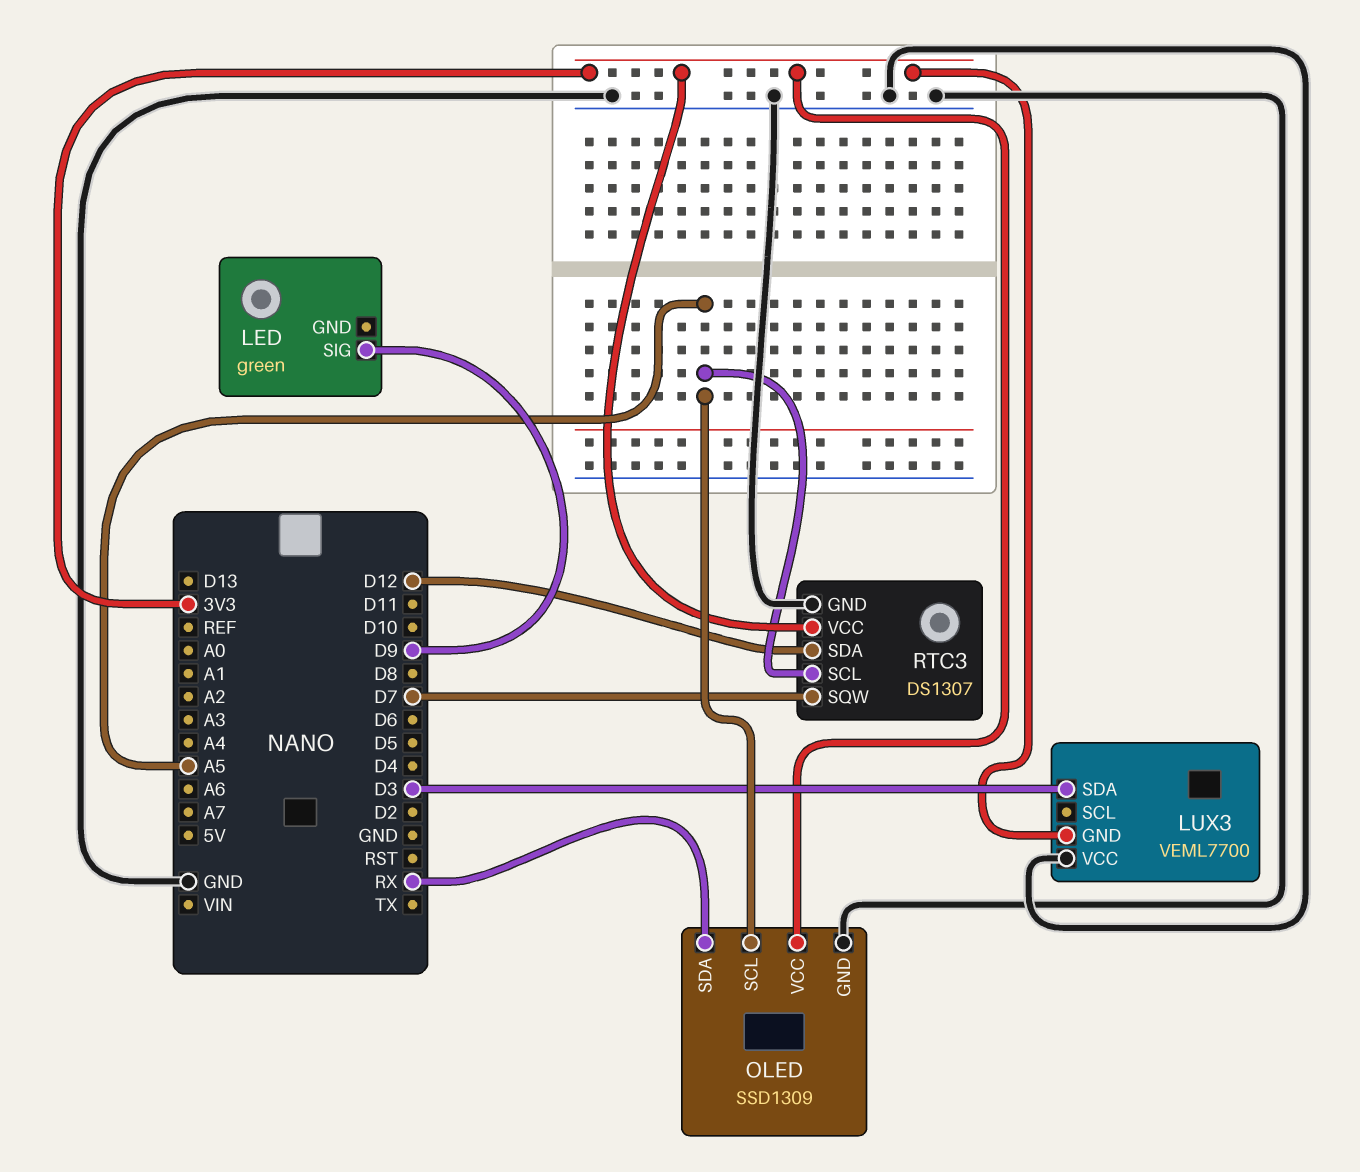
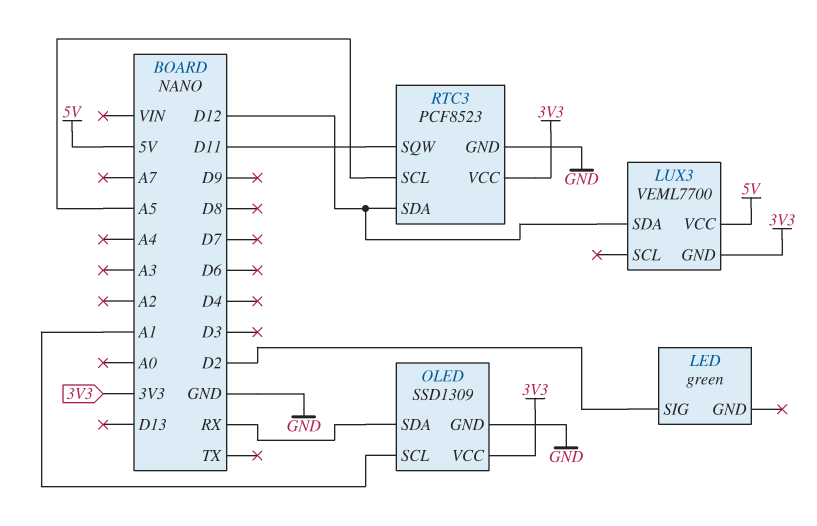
LED pin SIG: D9 -> D2
LUX3 pin SDA: D3 -> D12
LUX3 pin VCC: GND -> 5V
OLED pin SCL: A5 -> A1
RTC3: DS1307 -> PCF8523
RTC3 pin SQW: D7 -> D11

